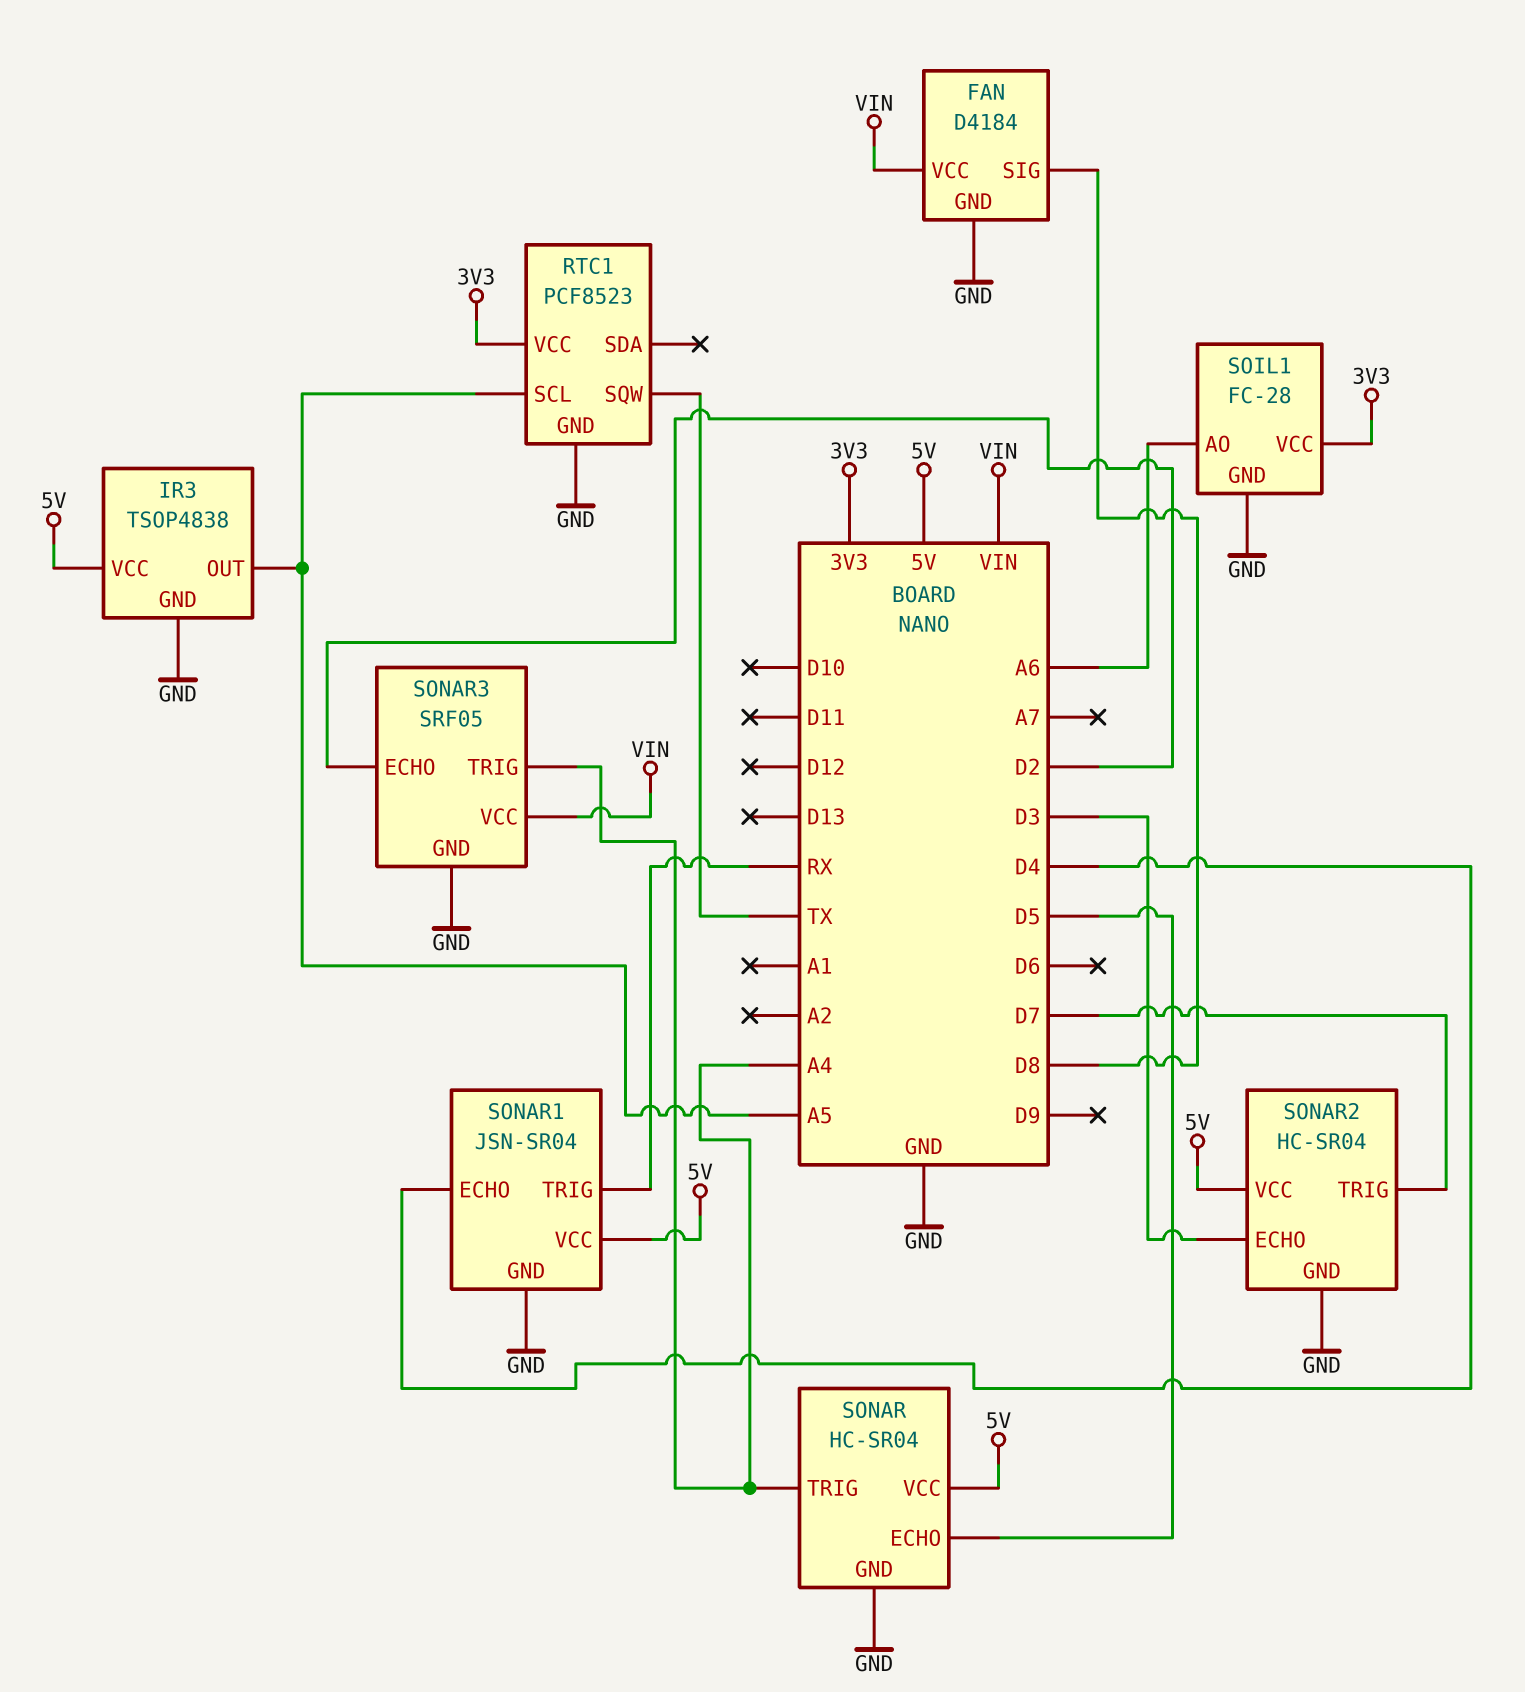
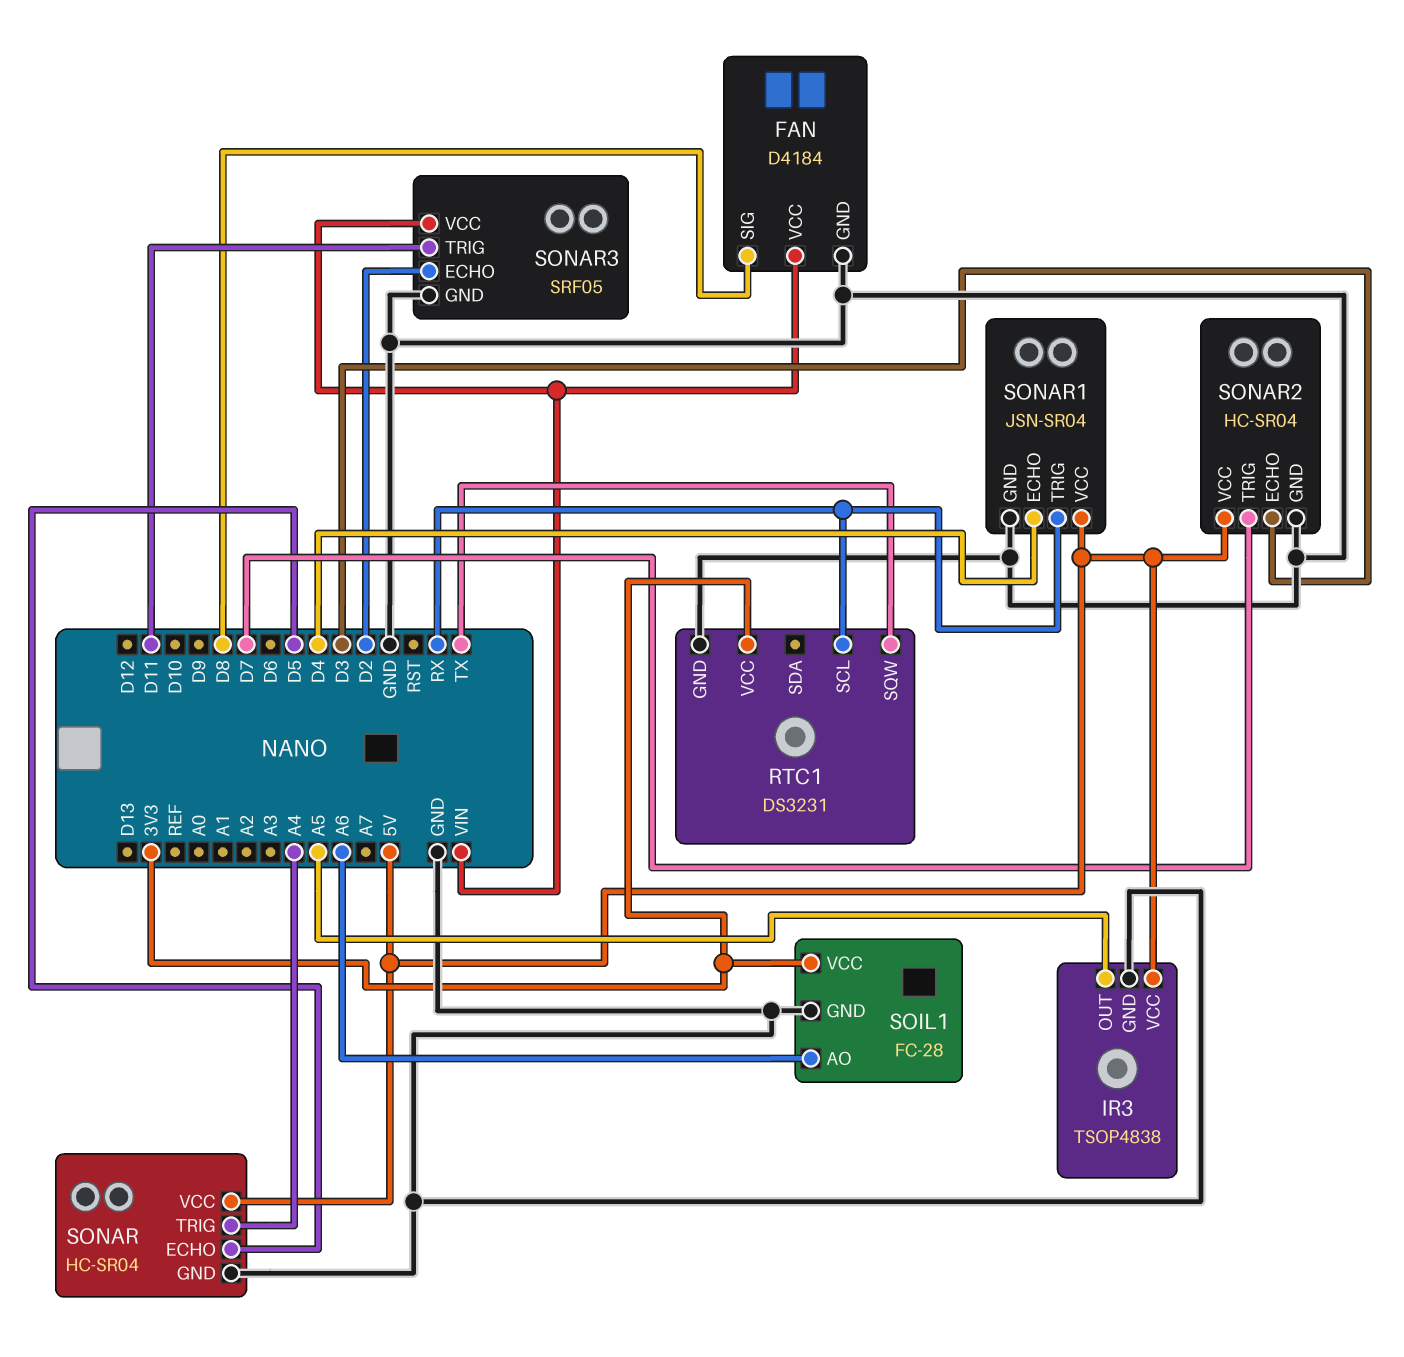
RTC1: PCF8523 -> DS3231
RTC1 pin SCL: A5 -> RX
SONAR3 pin TRIG: A4 -> D11

